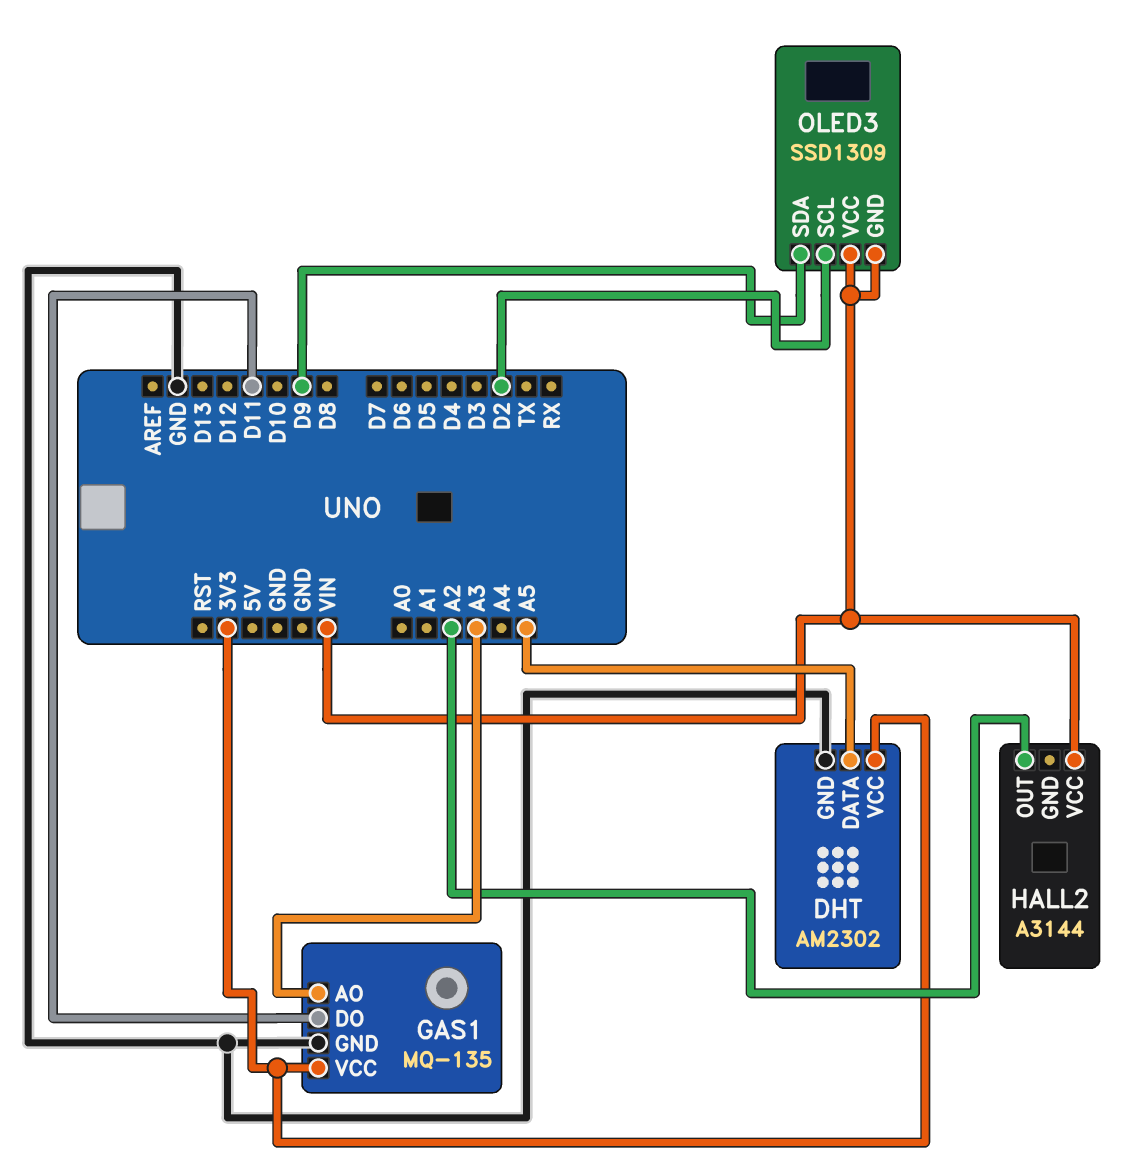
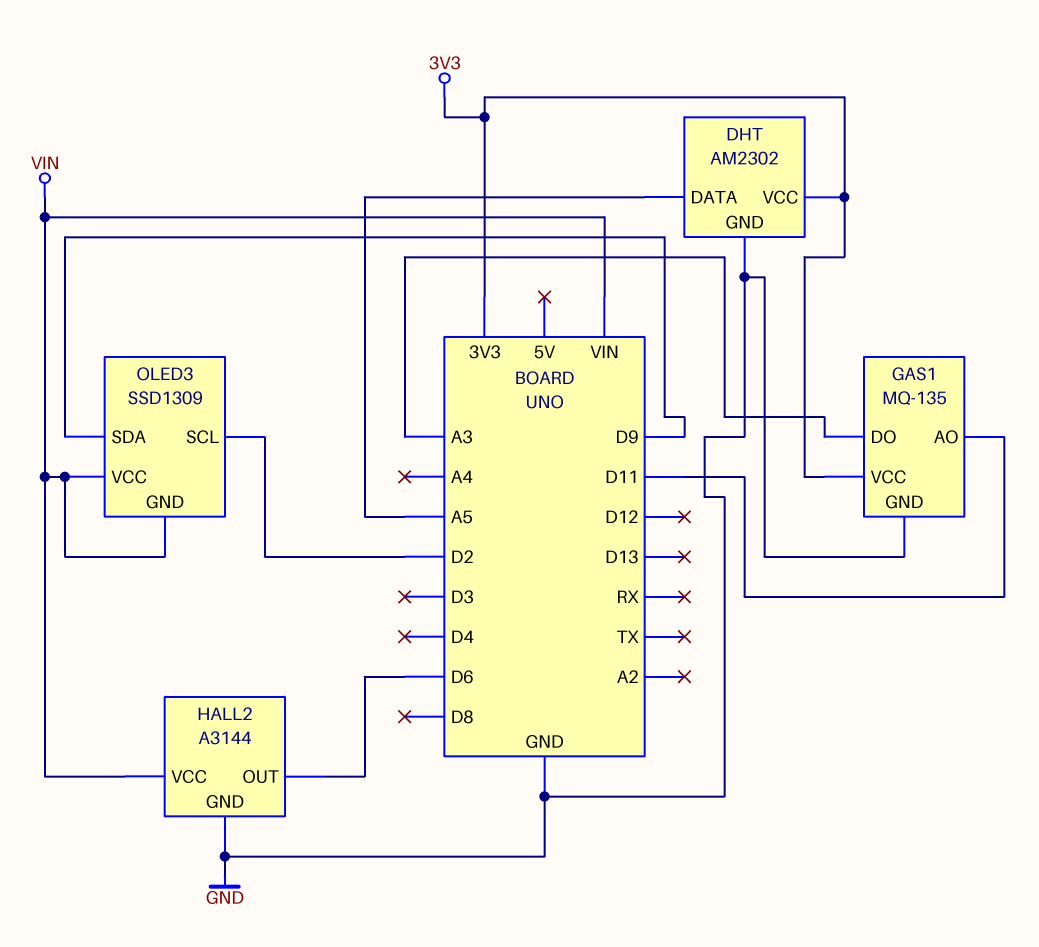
GAS1 pin AO: A3 -> D11
GAS1 pin DO: D11 -> A3
HALL2 pin GND: none -> GND
HALL2 pin OUT: A2 -> D6

